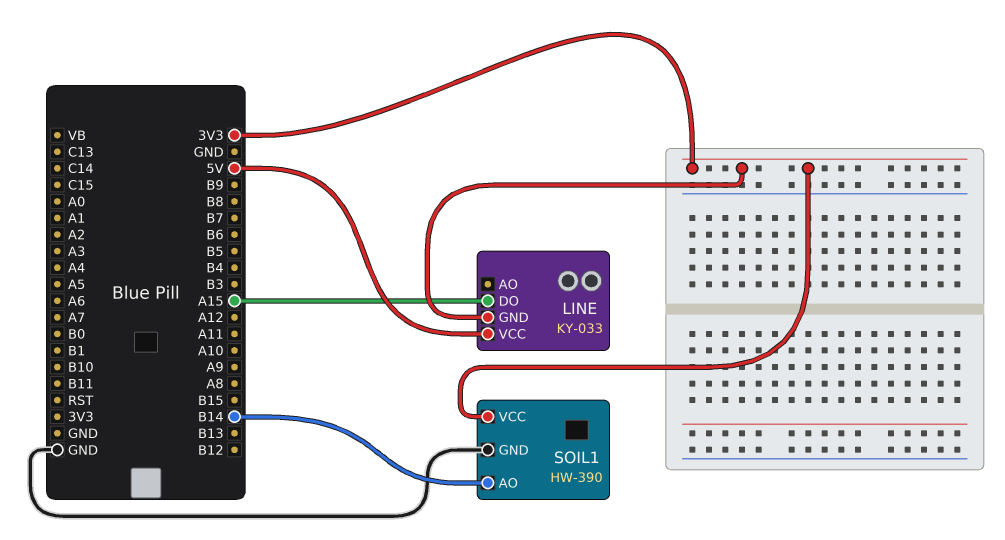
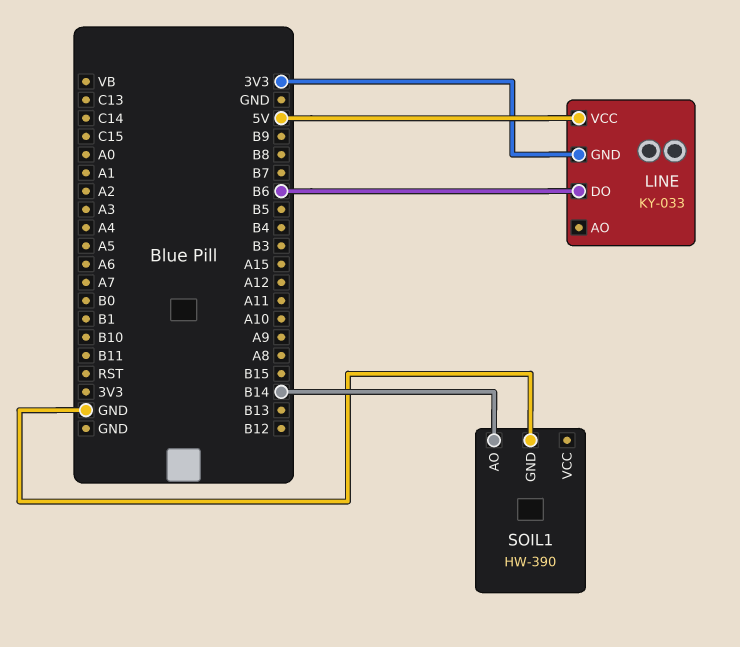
LINE pin DO: A15 -> B6
SOIL1 pin VCC: 3V3 -> none

